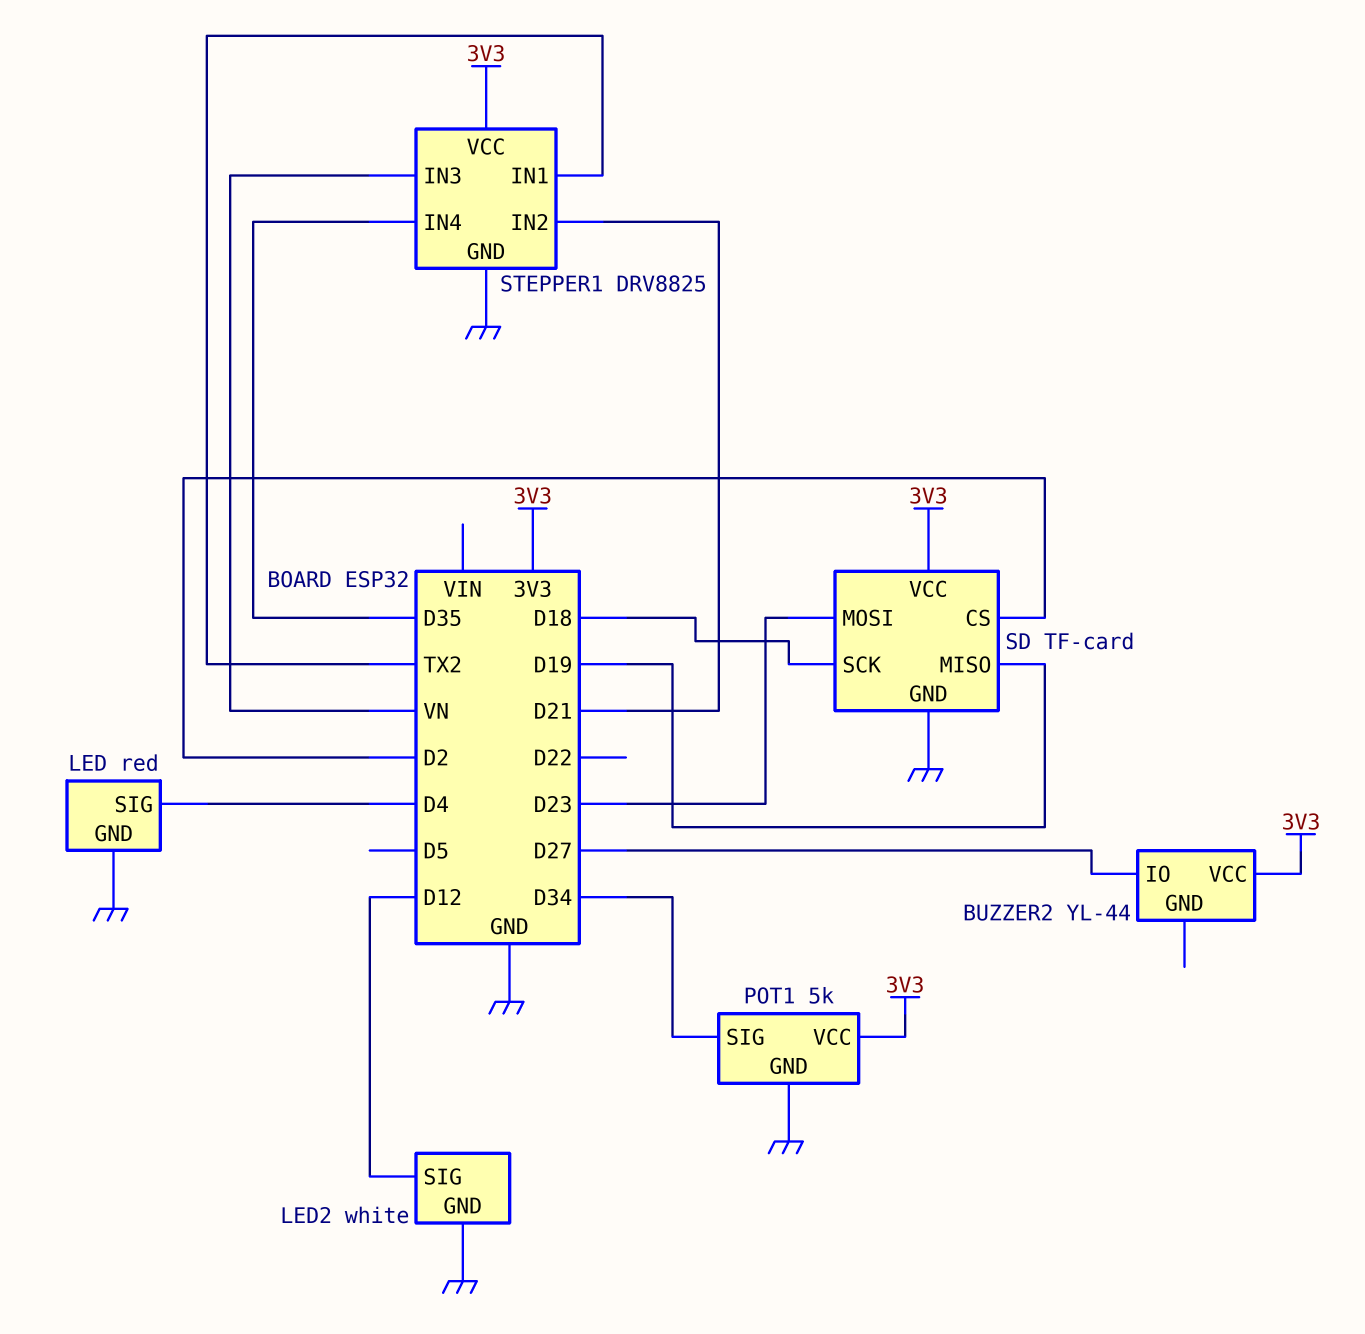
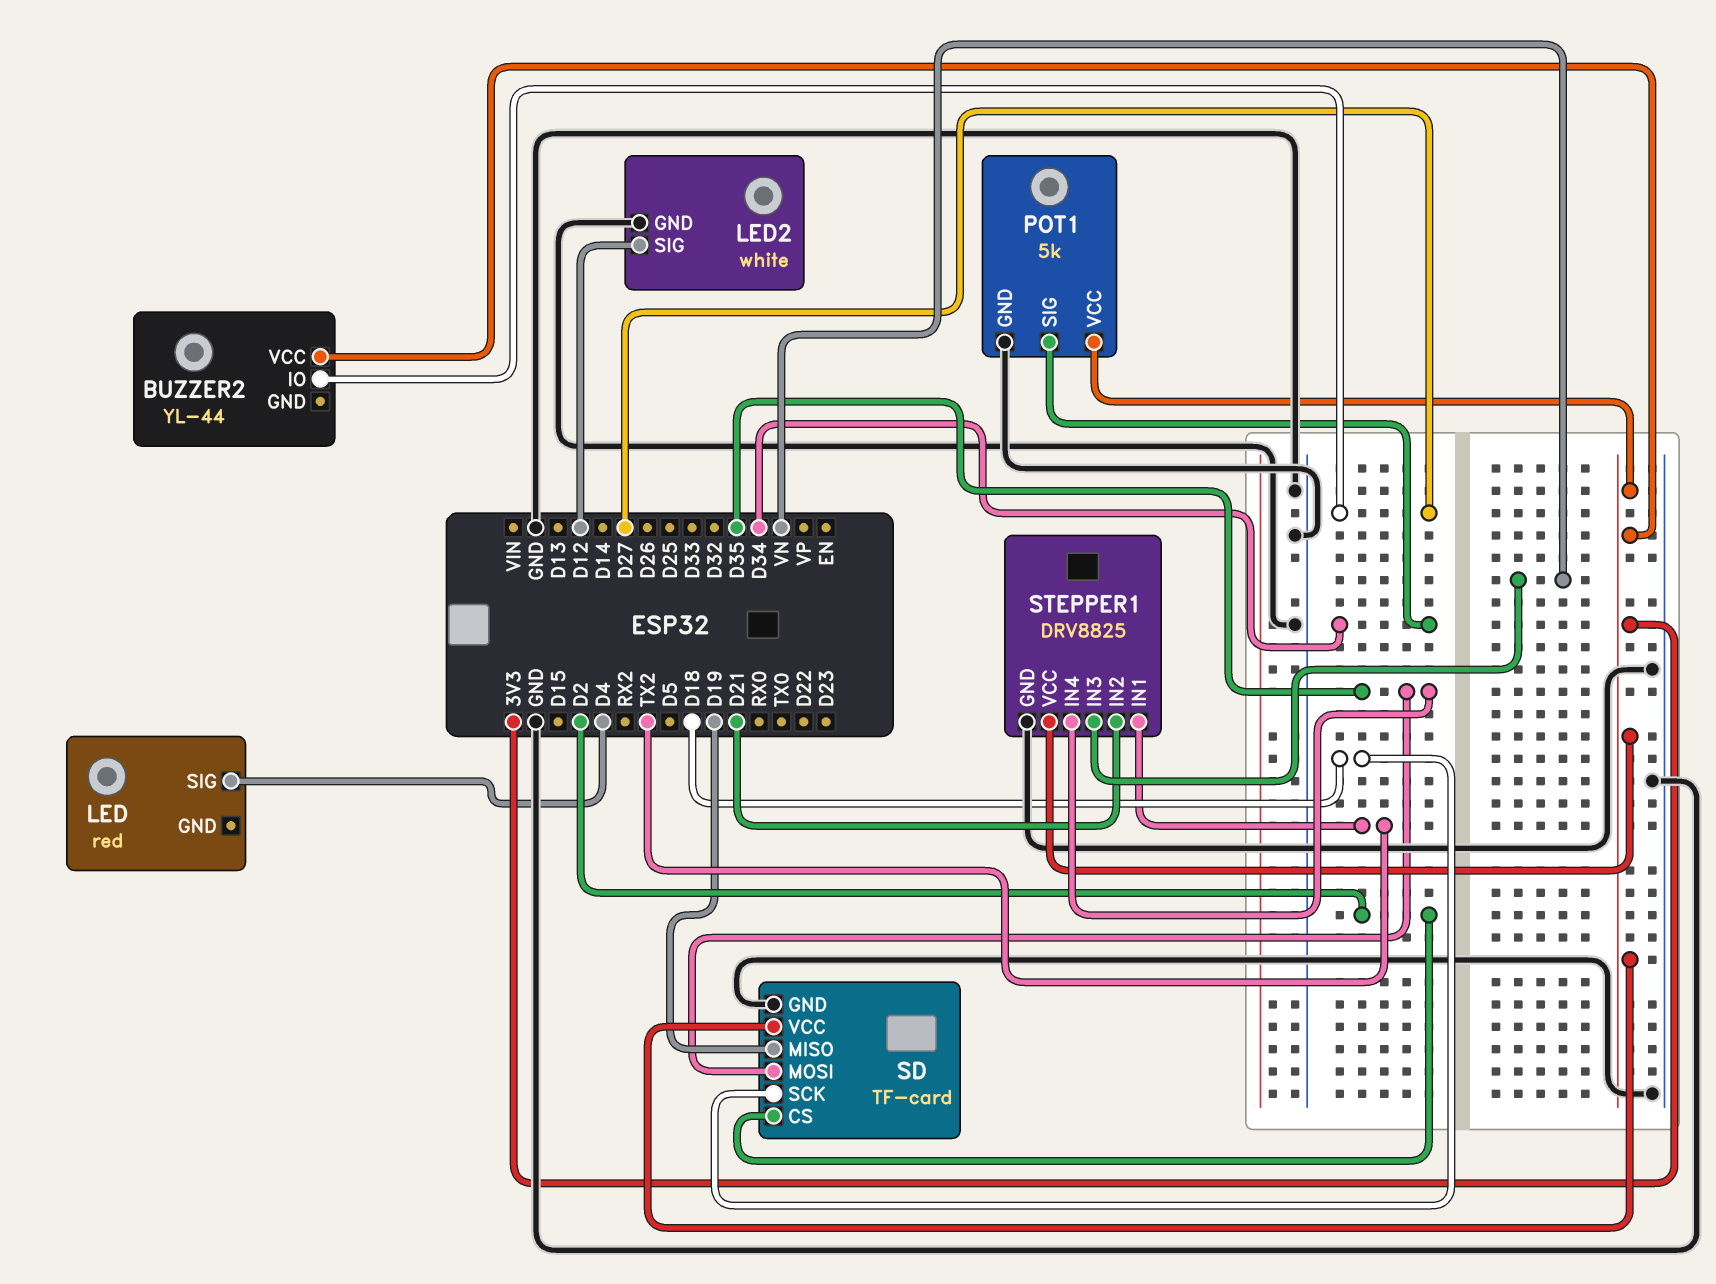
LED pin GND: GND -> none
SD pin MOSI: D23 -> D35

